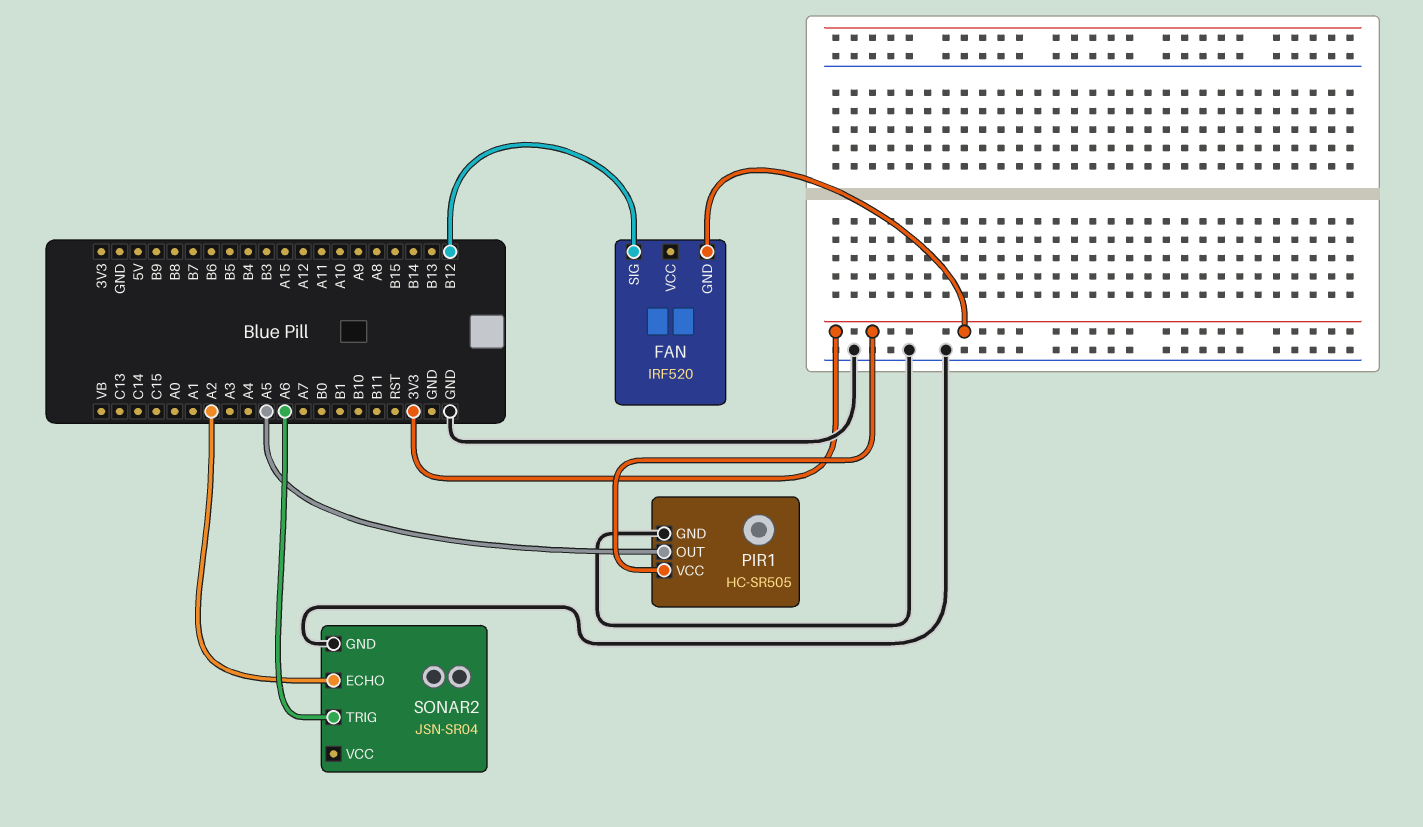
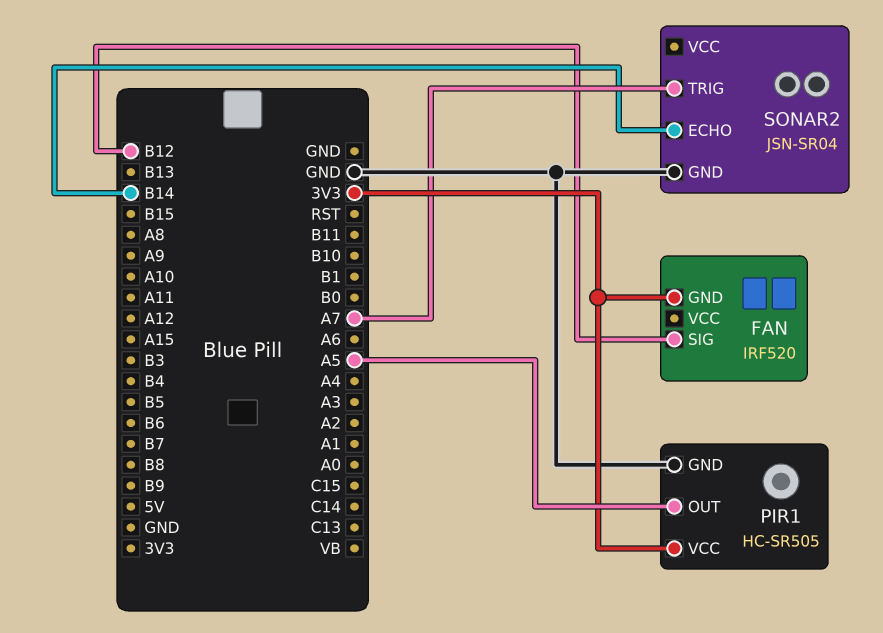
SONAR2 pin ECHO: A2 -> B14
SONAR2 pin TRIG: A6 -> A7

